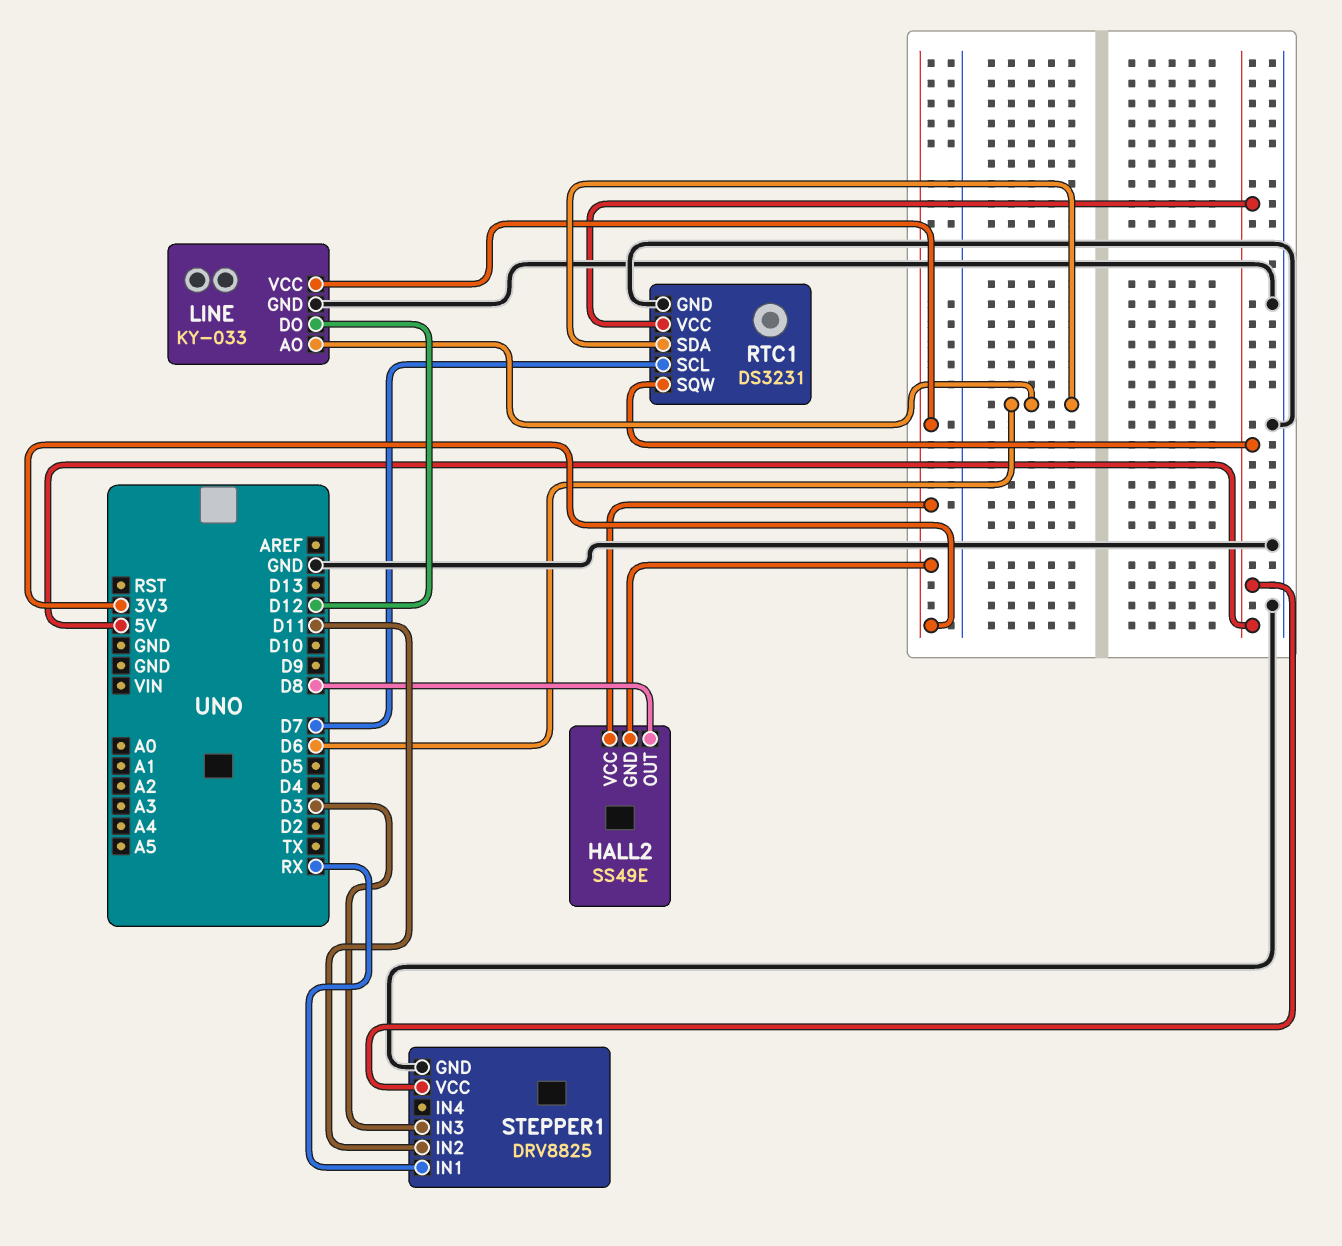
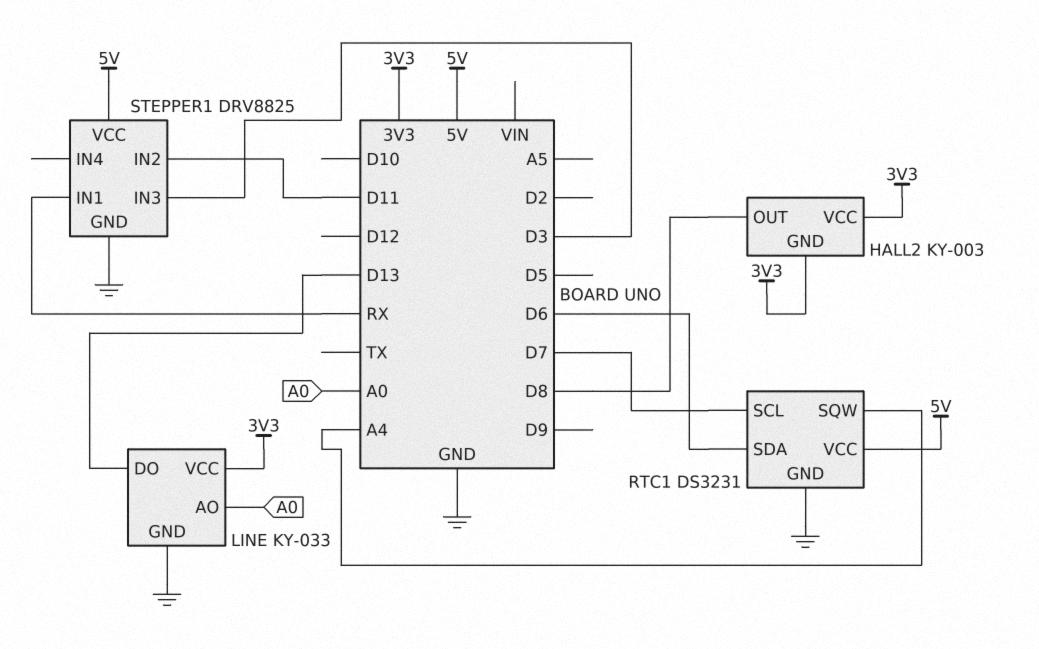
HALL2: SS49E -> KY-003
LINE pin AO: D6 -> A0
LINE pin DO: D12 -> D13
RTC1 pin SQW: 5V -> A4

